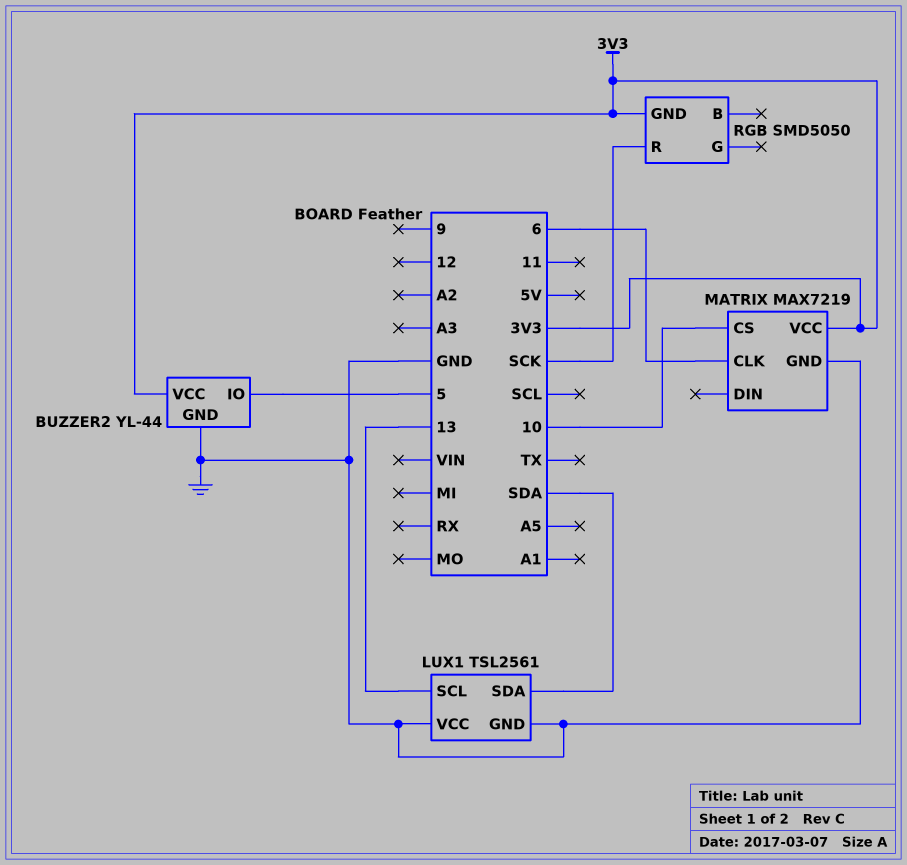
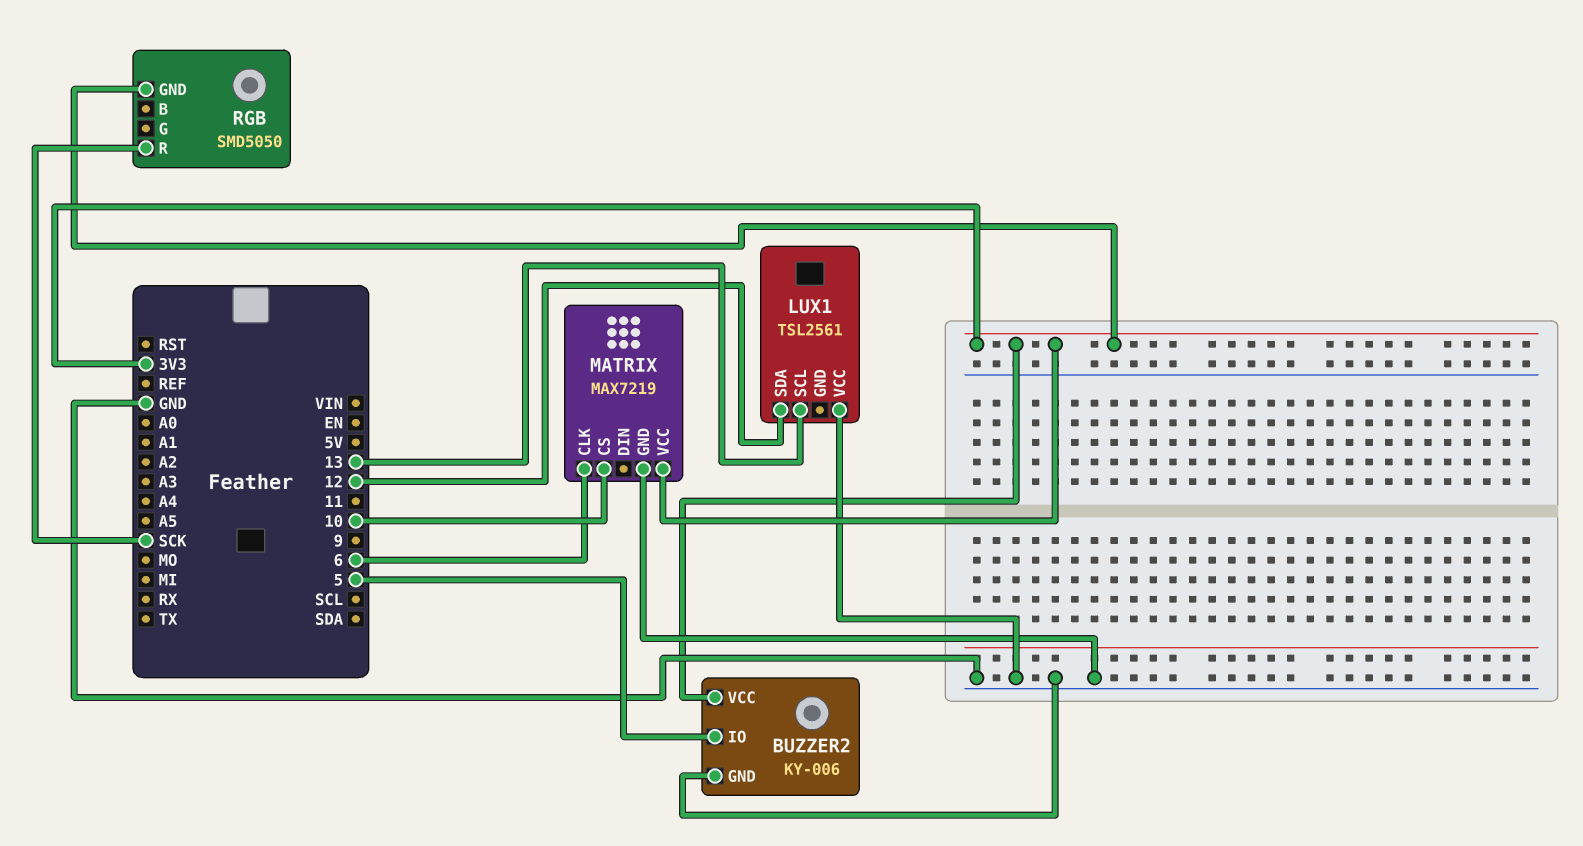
BUZZER2: YL-44 -> KY-006
LUX1 pin GND: GND -> none
LUX1 pin SDA: SDA -> 12

